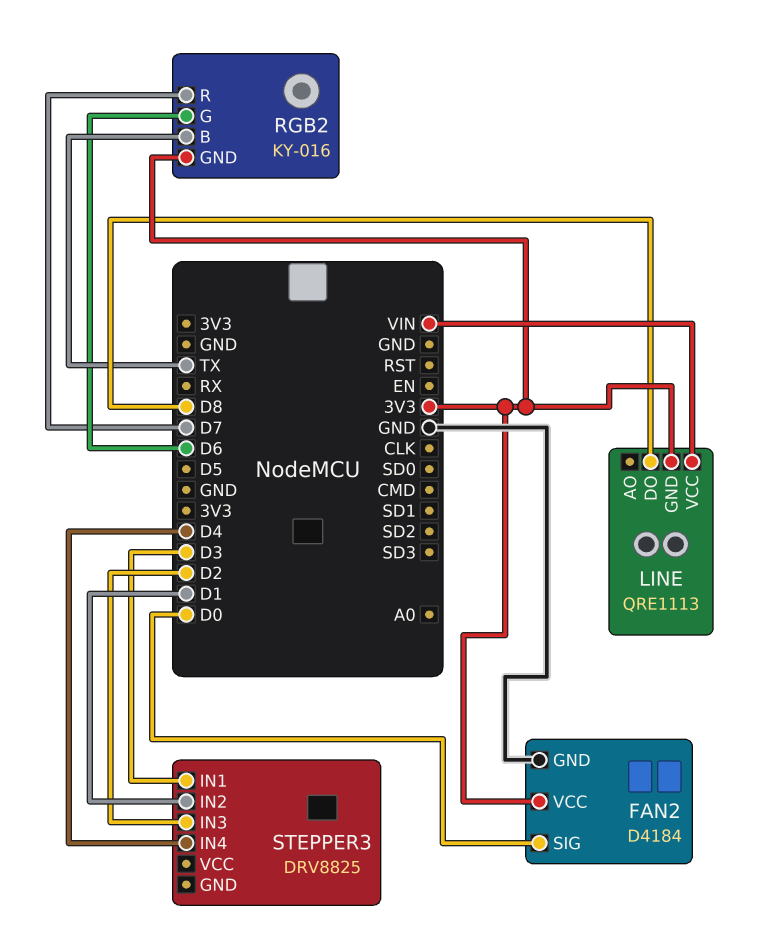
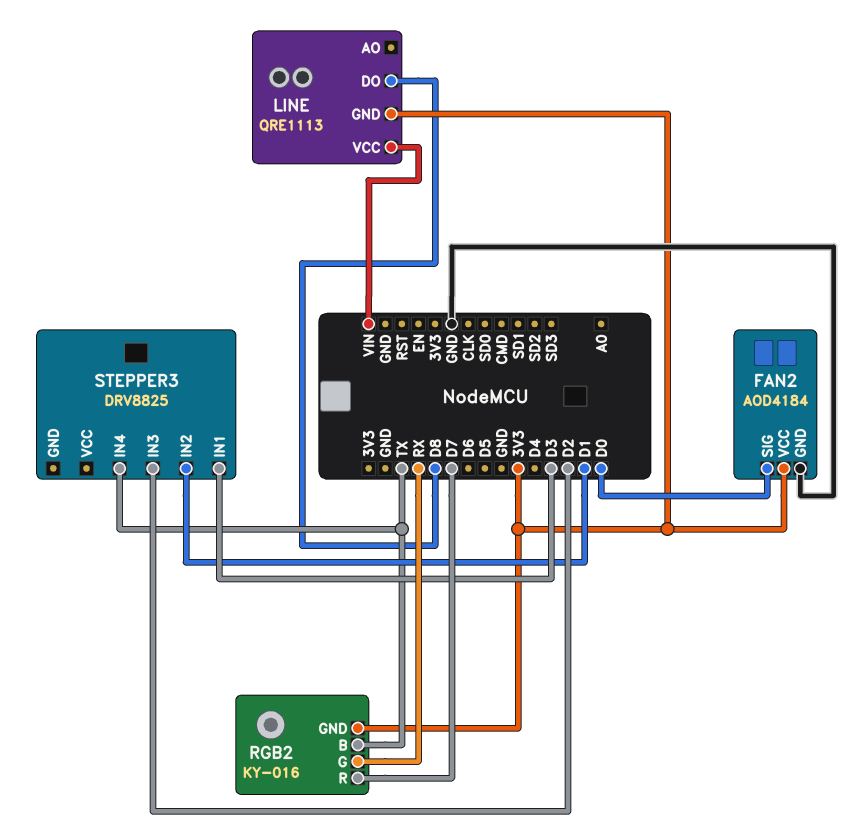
FAN2: D4184 -> AOD4184
RGB2 pin G: D6 -> RX
STEPPER3 pin IN4: D4 -> TX

